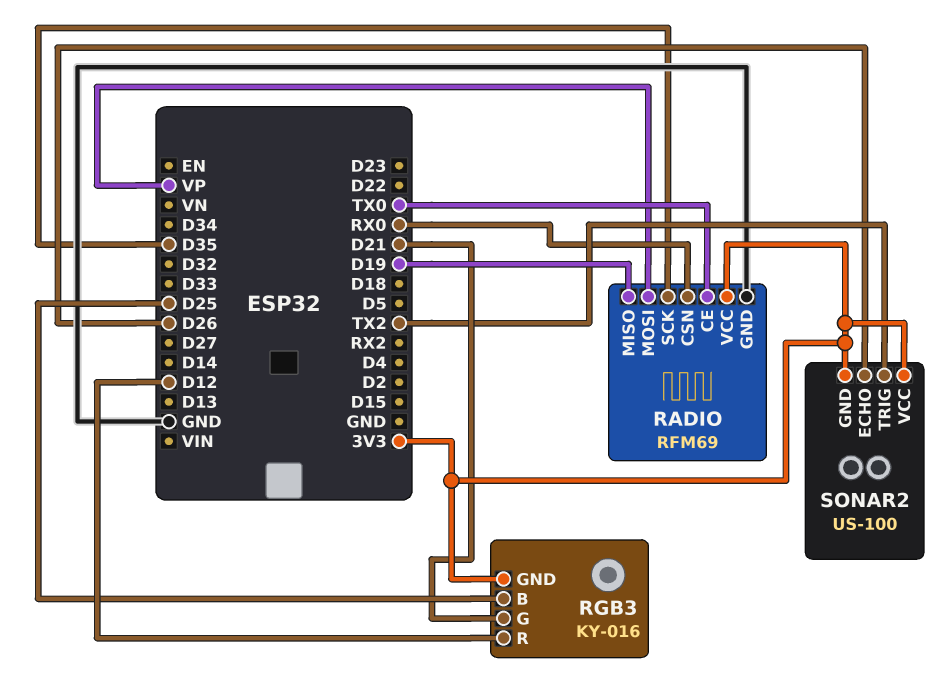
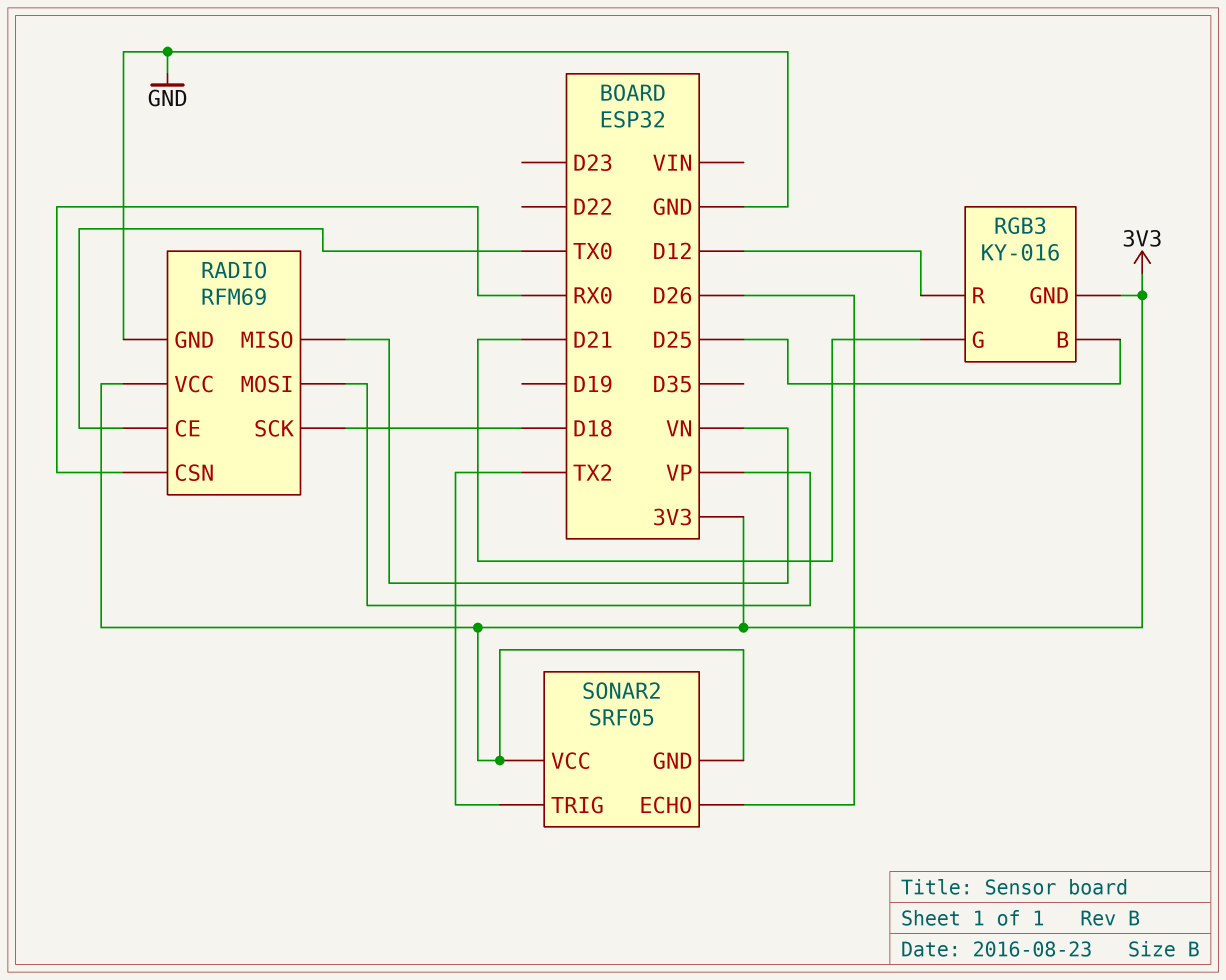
RADIO pin MISO: D19 -> VN
RADIO pin SCK: D35 -> D18
SONAR2: US-100 -> SRF05

